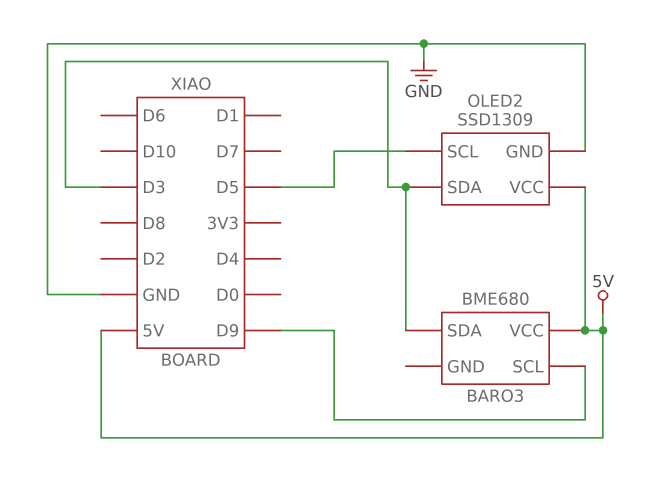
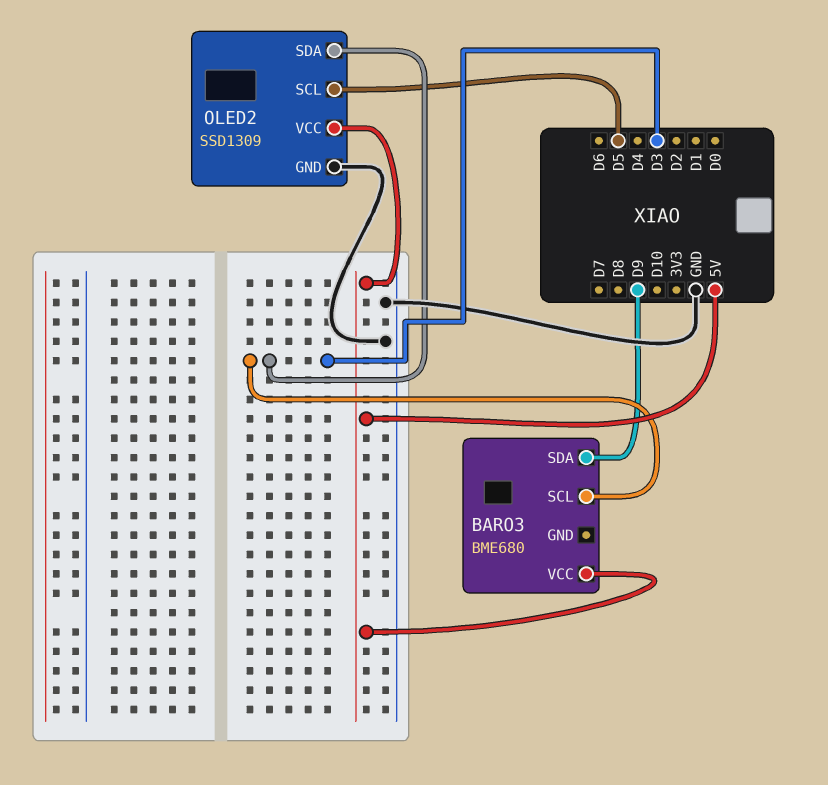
BARO3 pin SCL: D9 -> D3
BARO3 pin SDA: D3 -> D9

